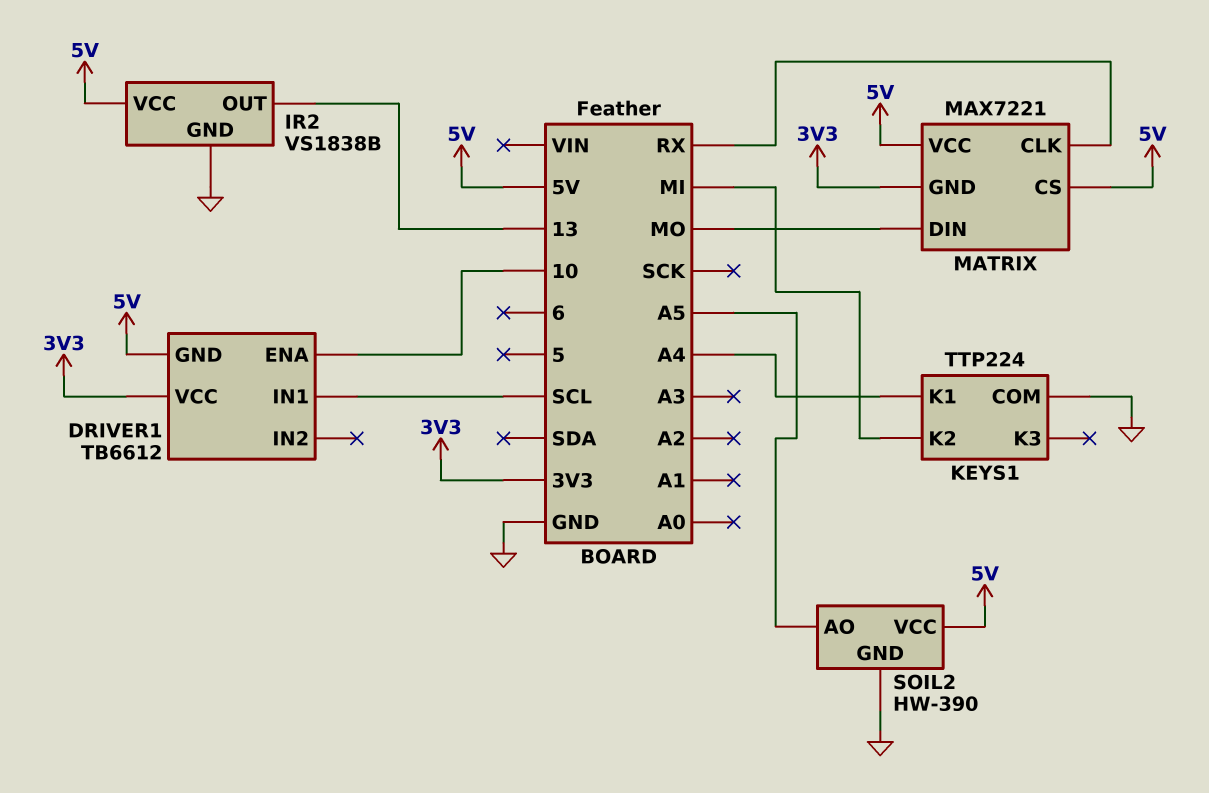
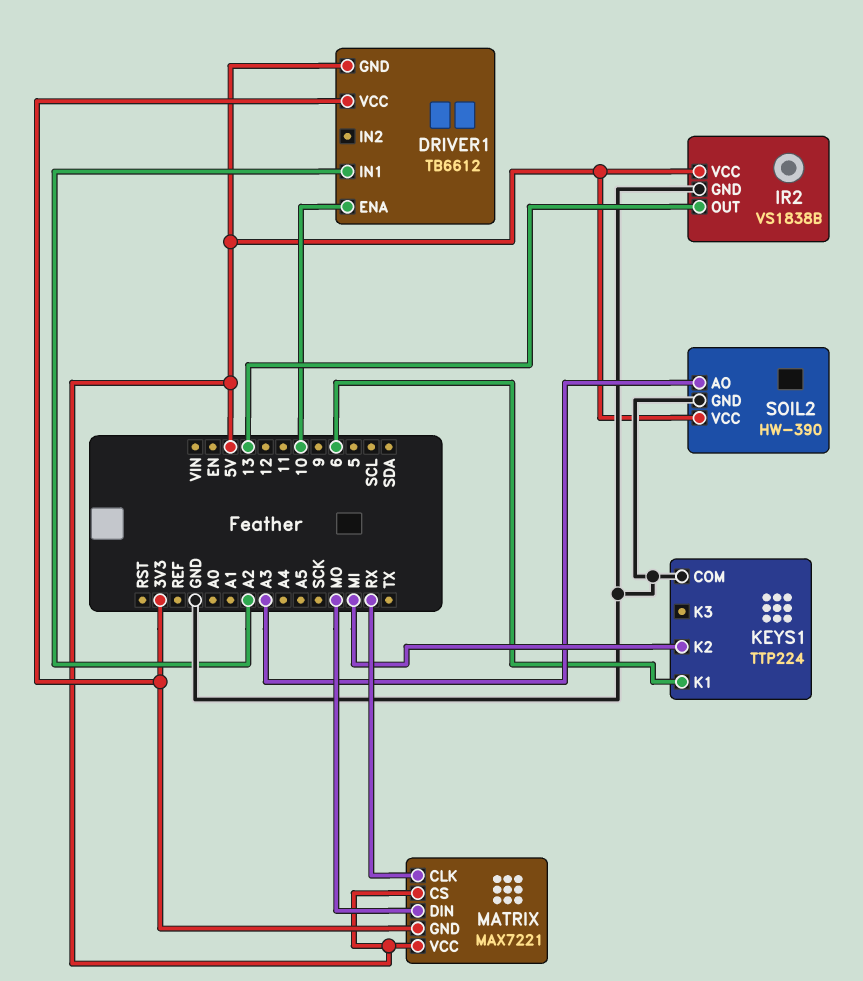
DRIVER1 pin IN1: SCL -> A2
KEYS1 pin K1: A4 -> 6
SOIL2 pin AO: A5 -> A3

